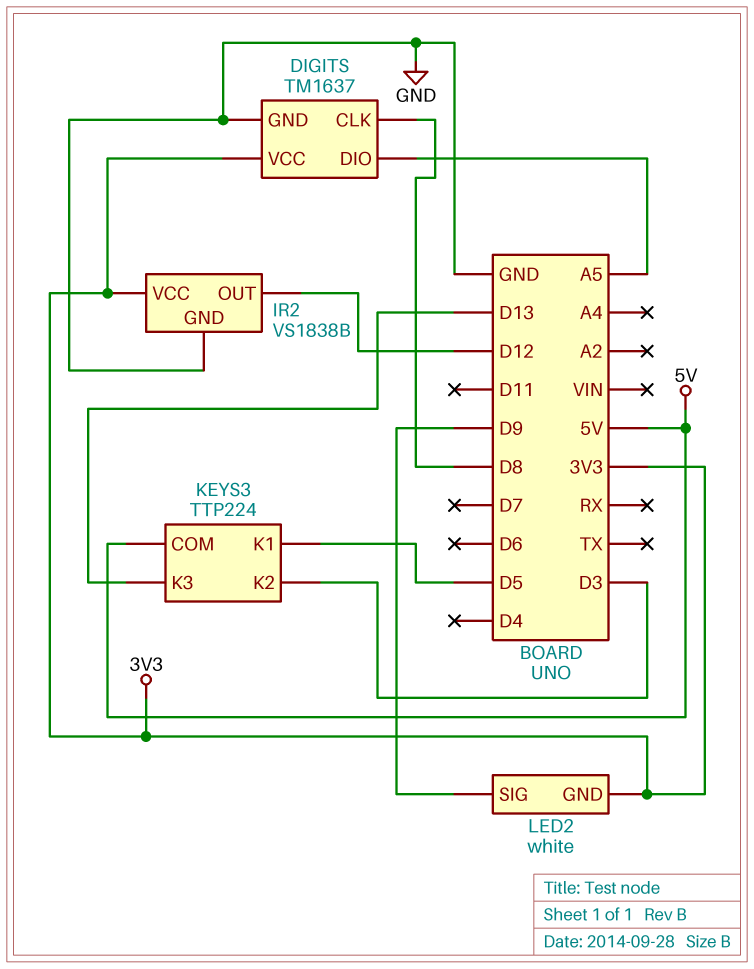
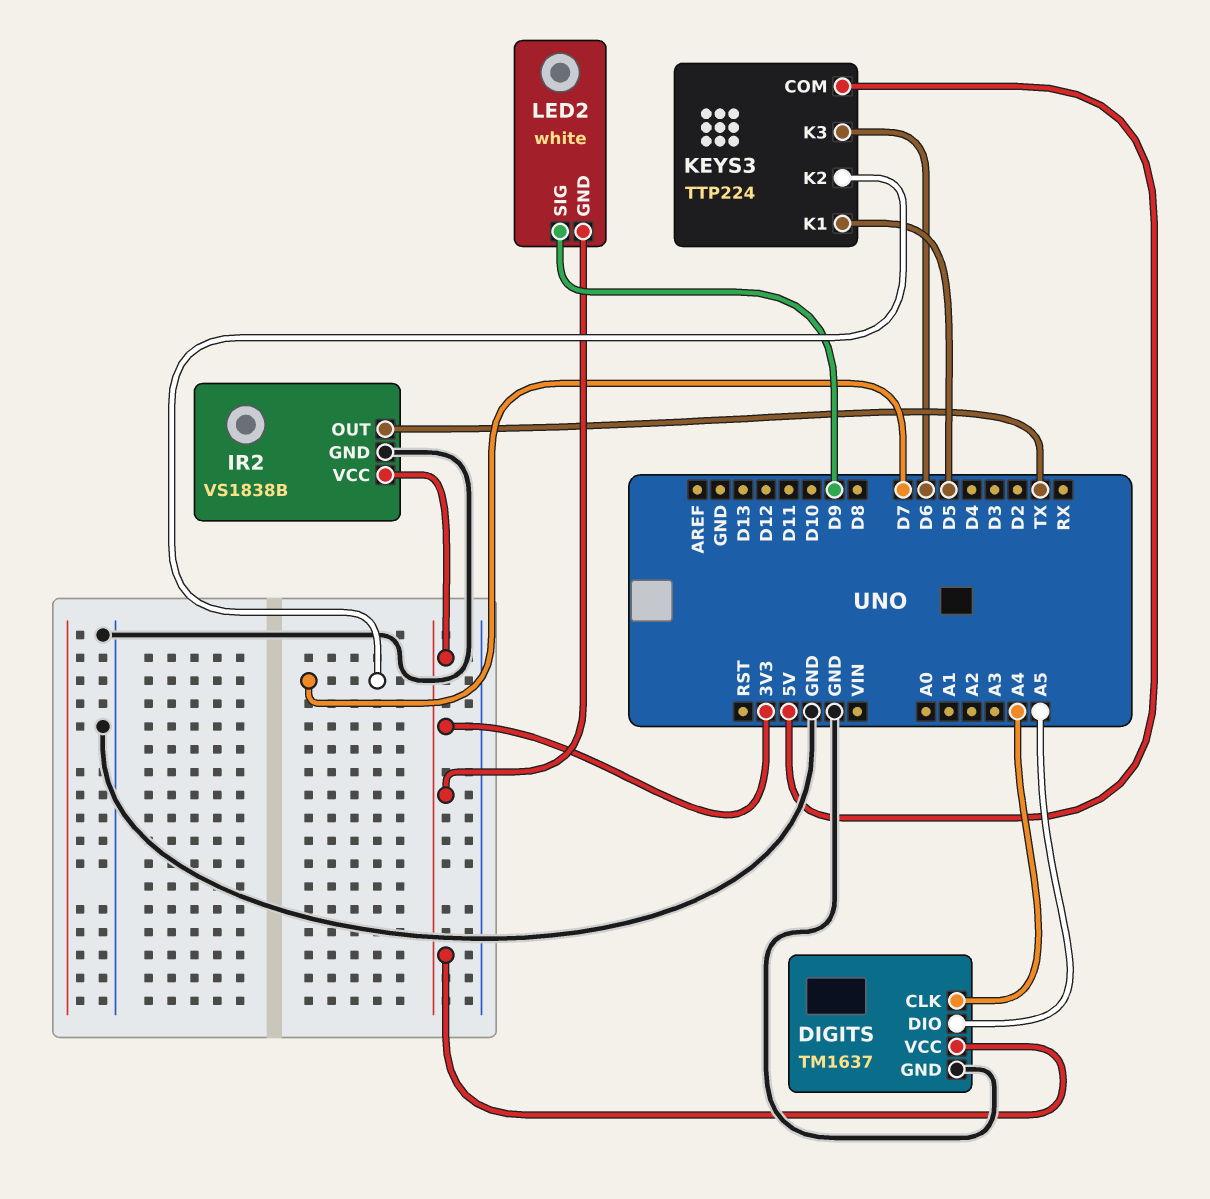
DIGITS pin CLK: D8 -> A4
IR2 pin OUT: D12 -> TX
KEYS3 pin K2: D3 -> D7
KEYS3 pin K3: D13 -> D6

